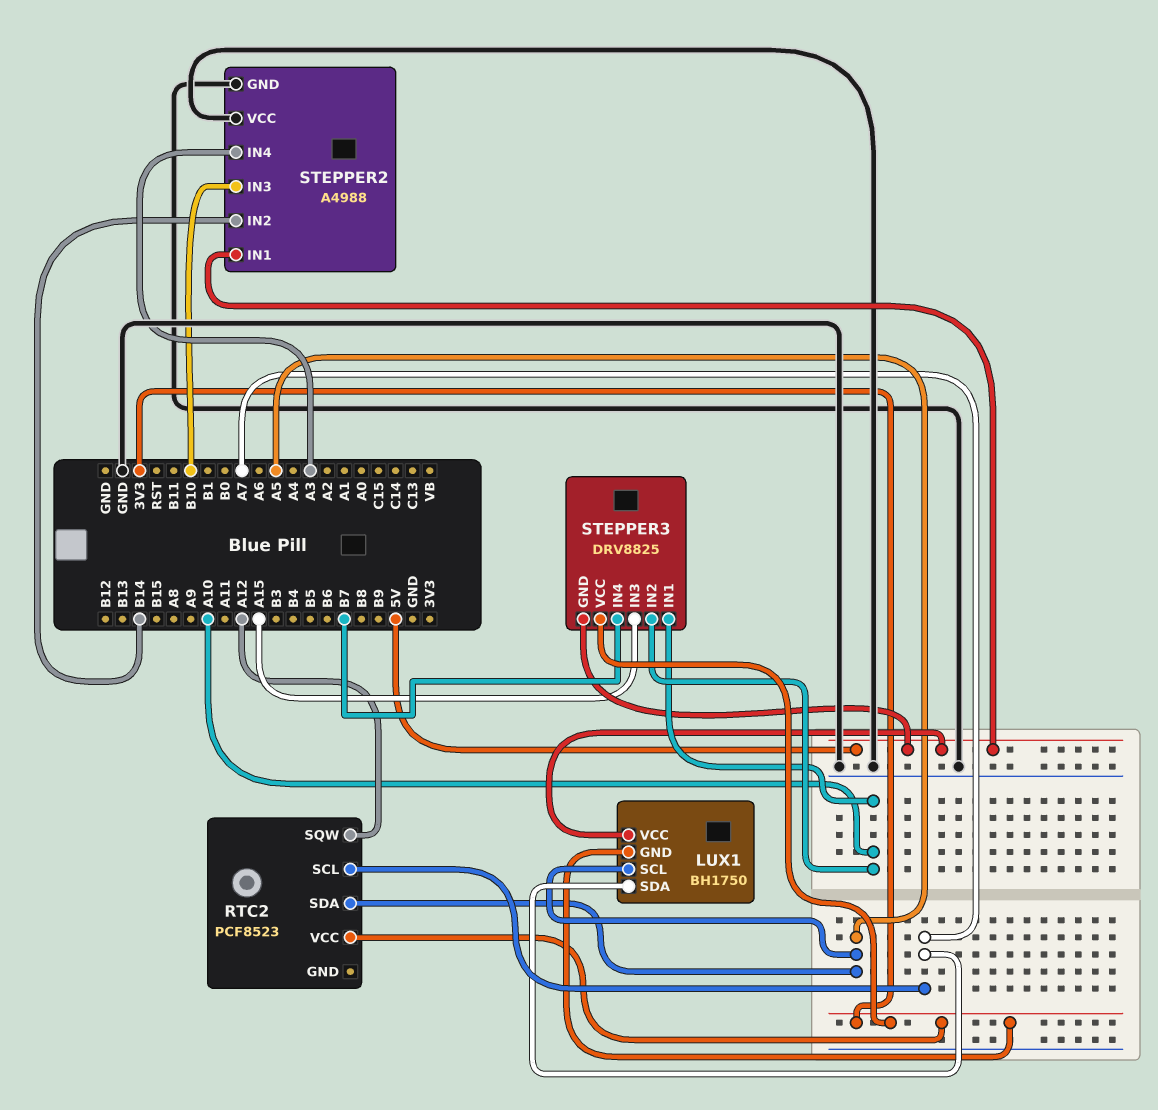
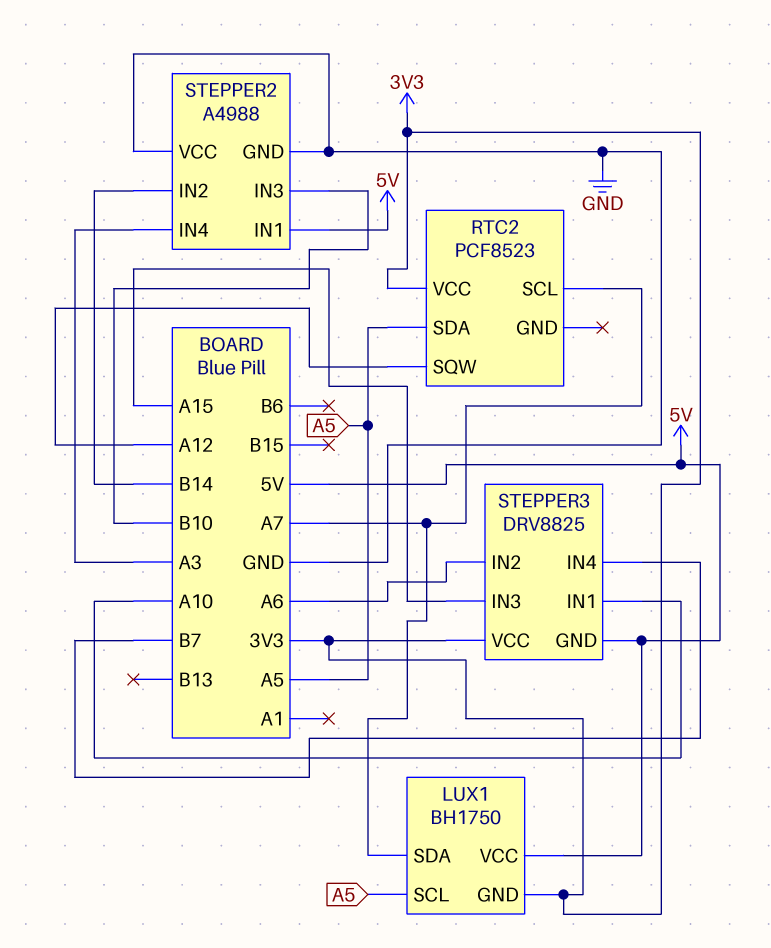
STEPPER3 pin IN2: A10 -> A6

